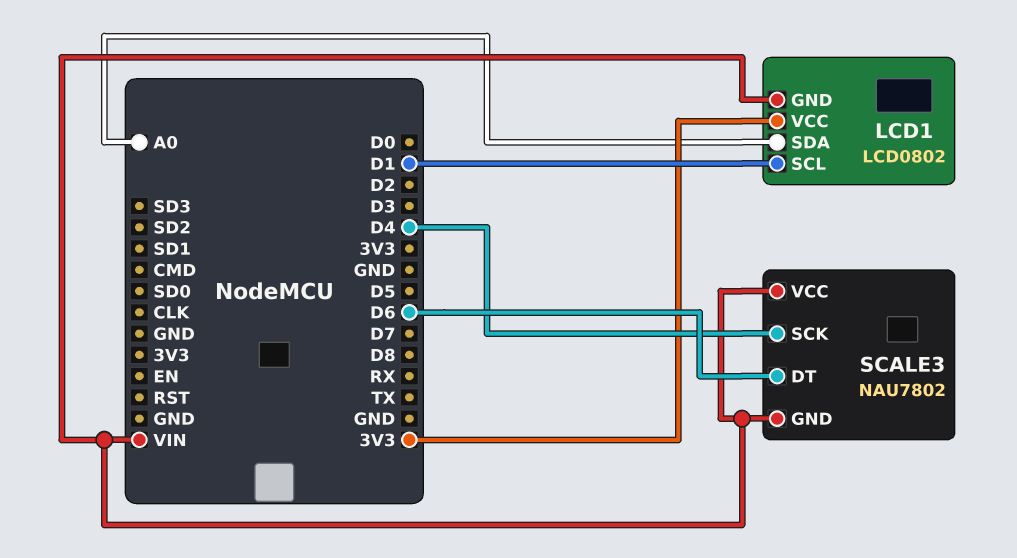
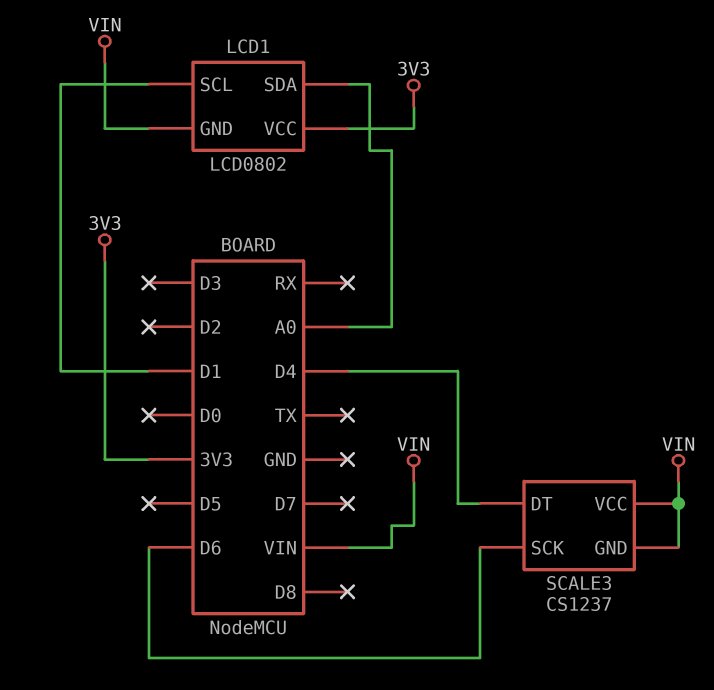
SCALE3: NAU7802 -> CS1237
SCALE3 pin DT: D6 -> D4
SCALE3 pin SCK: D4 -> D6

